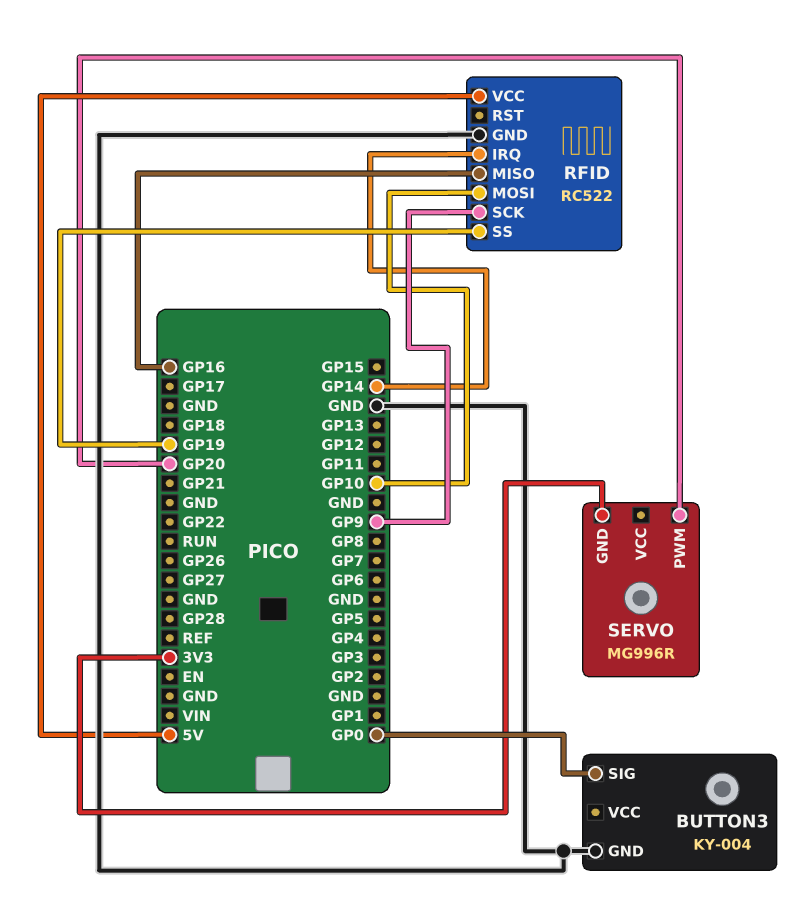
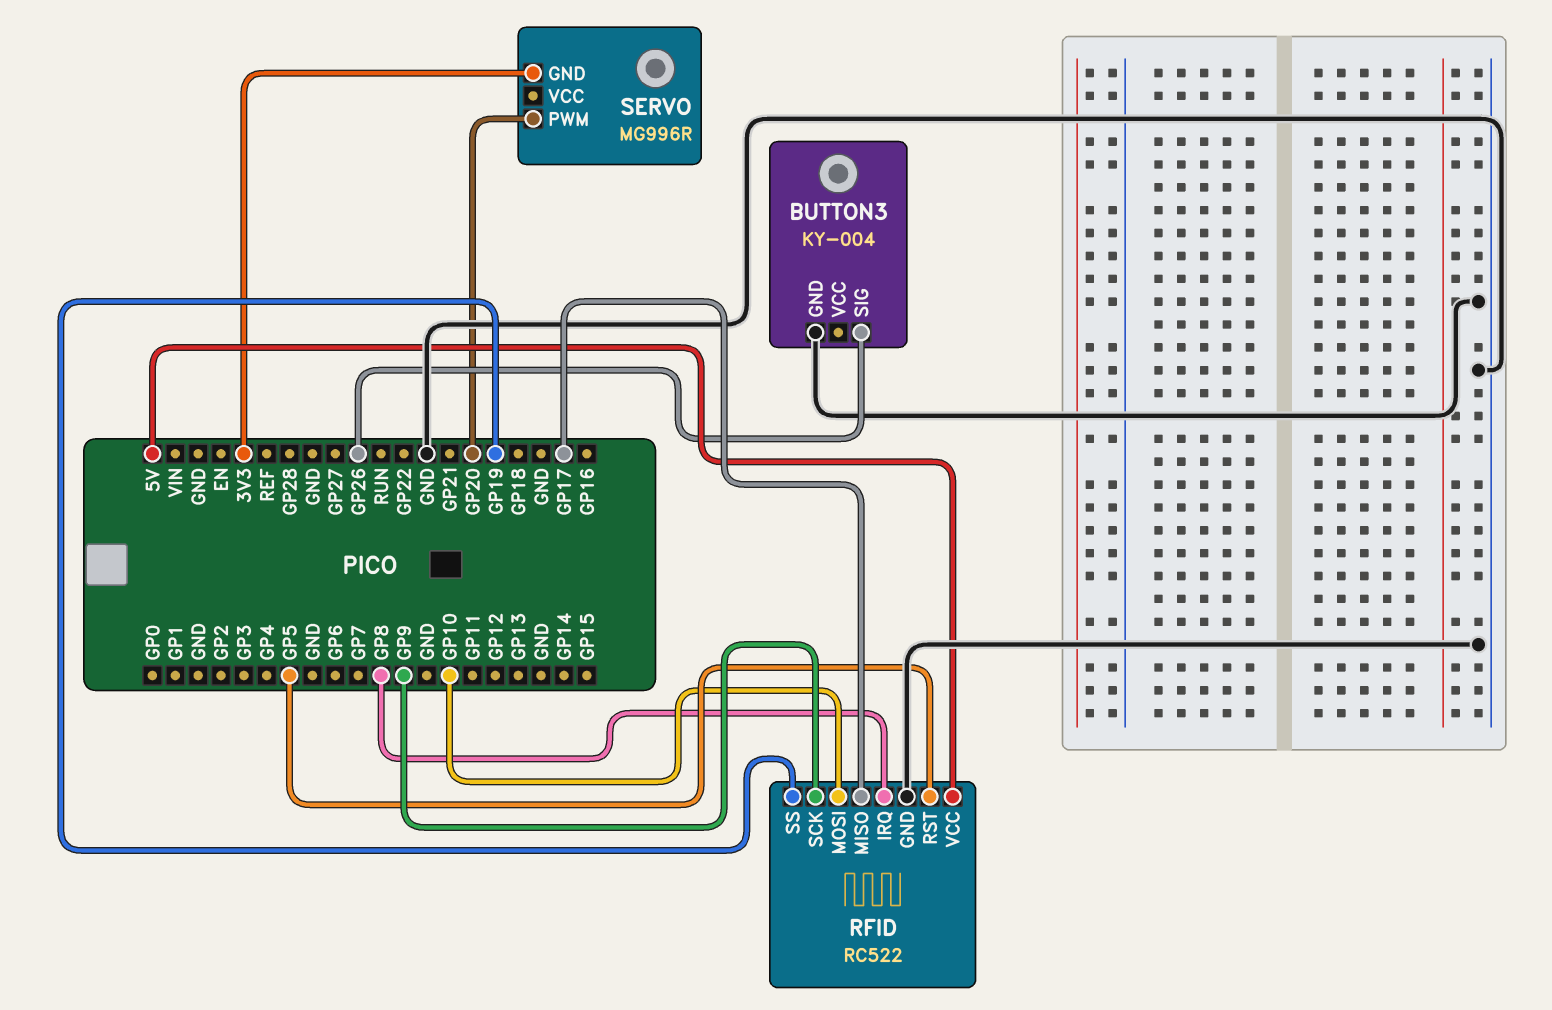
BUTTON3 pin SIG: GP0 -> GP26
RFID pin IRQ: GP14 -> GP8
RFID pin MISO: GP16 -> GP17
RFID pin RST: none -> GP5

